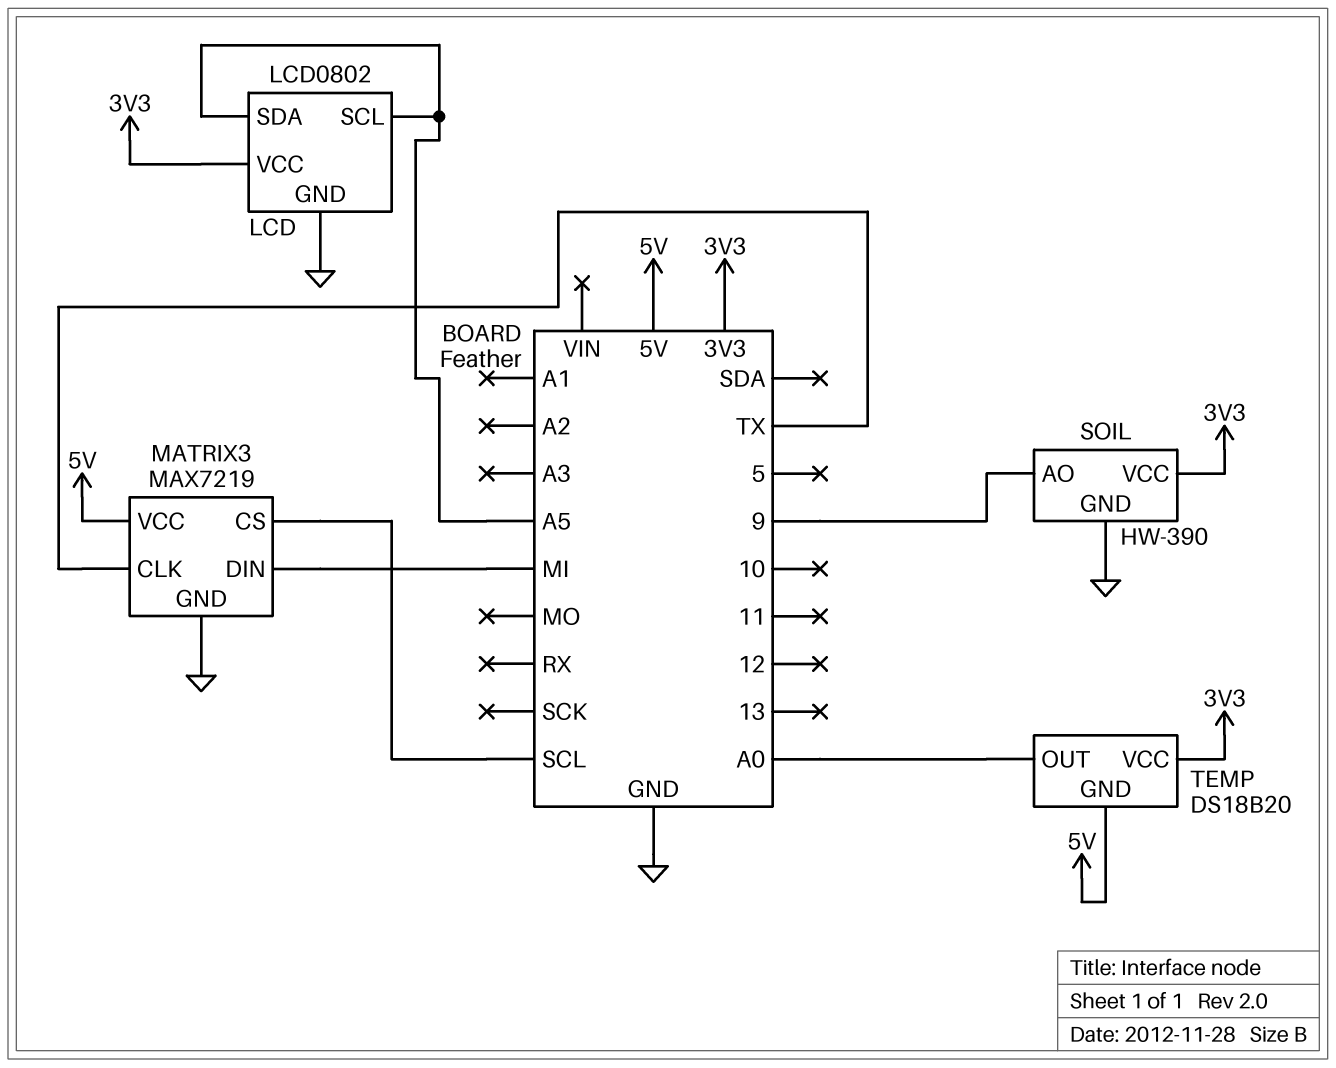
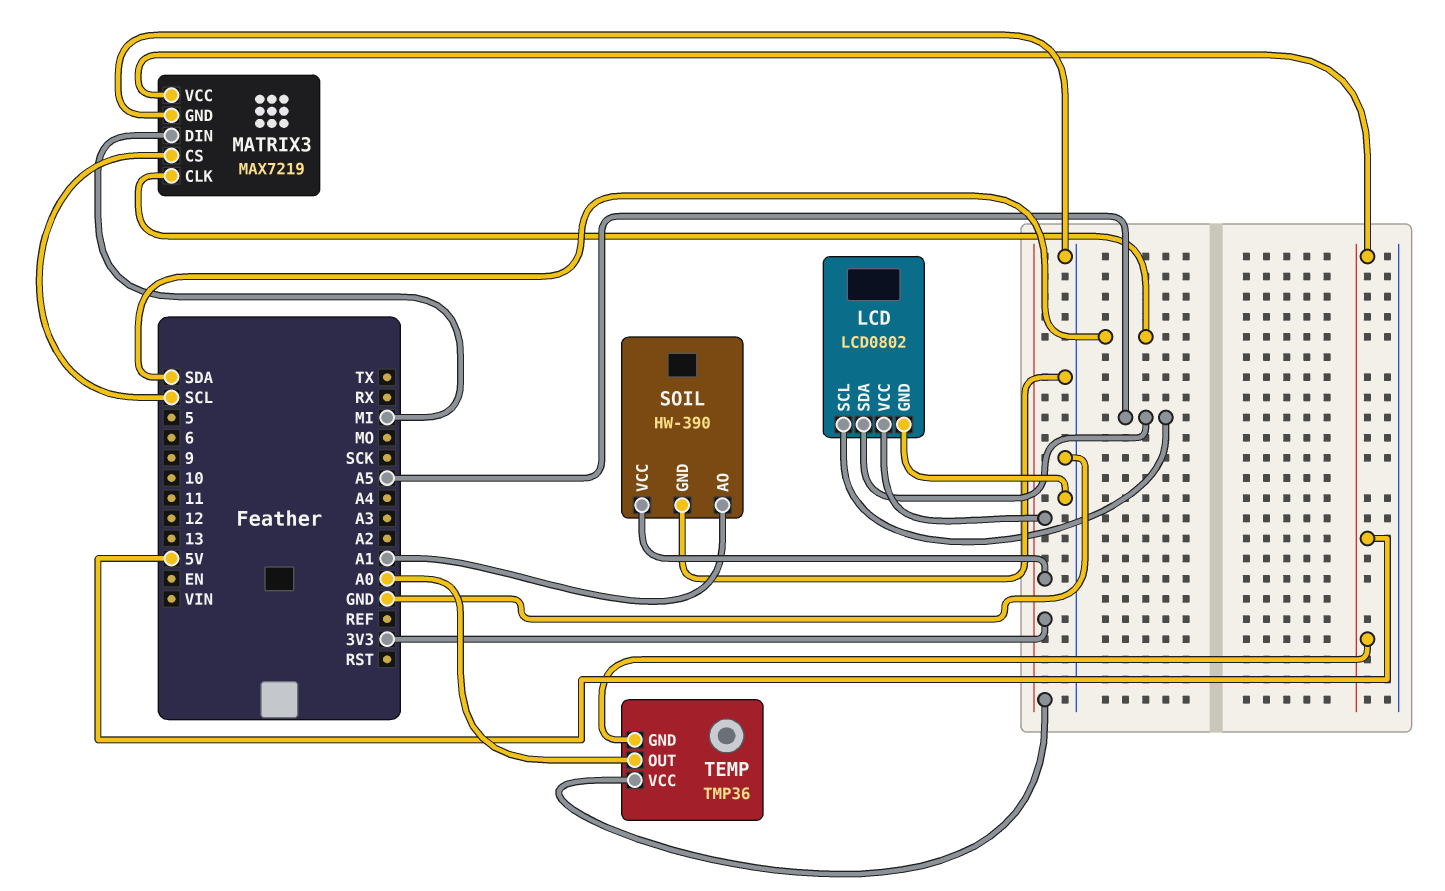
MATRIX3 pin CLK: TX -> SDA
SOIL pin AO: 9 -> A1
TEMP: DS18B20 -> TMP36

